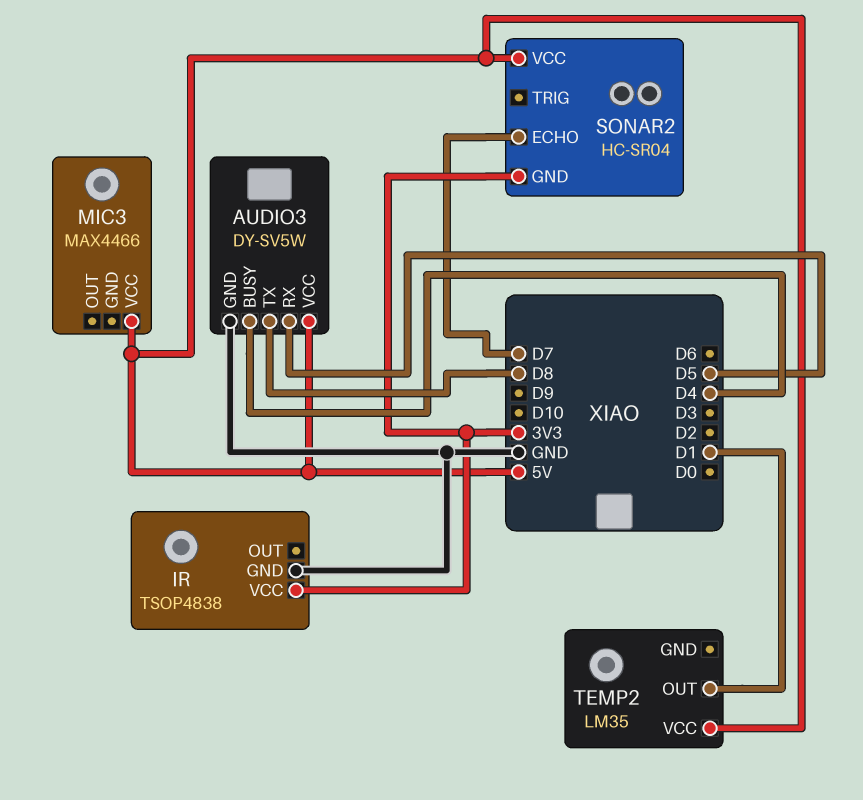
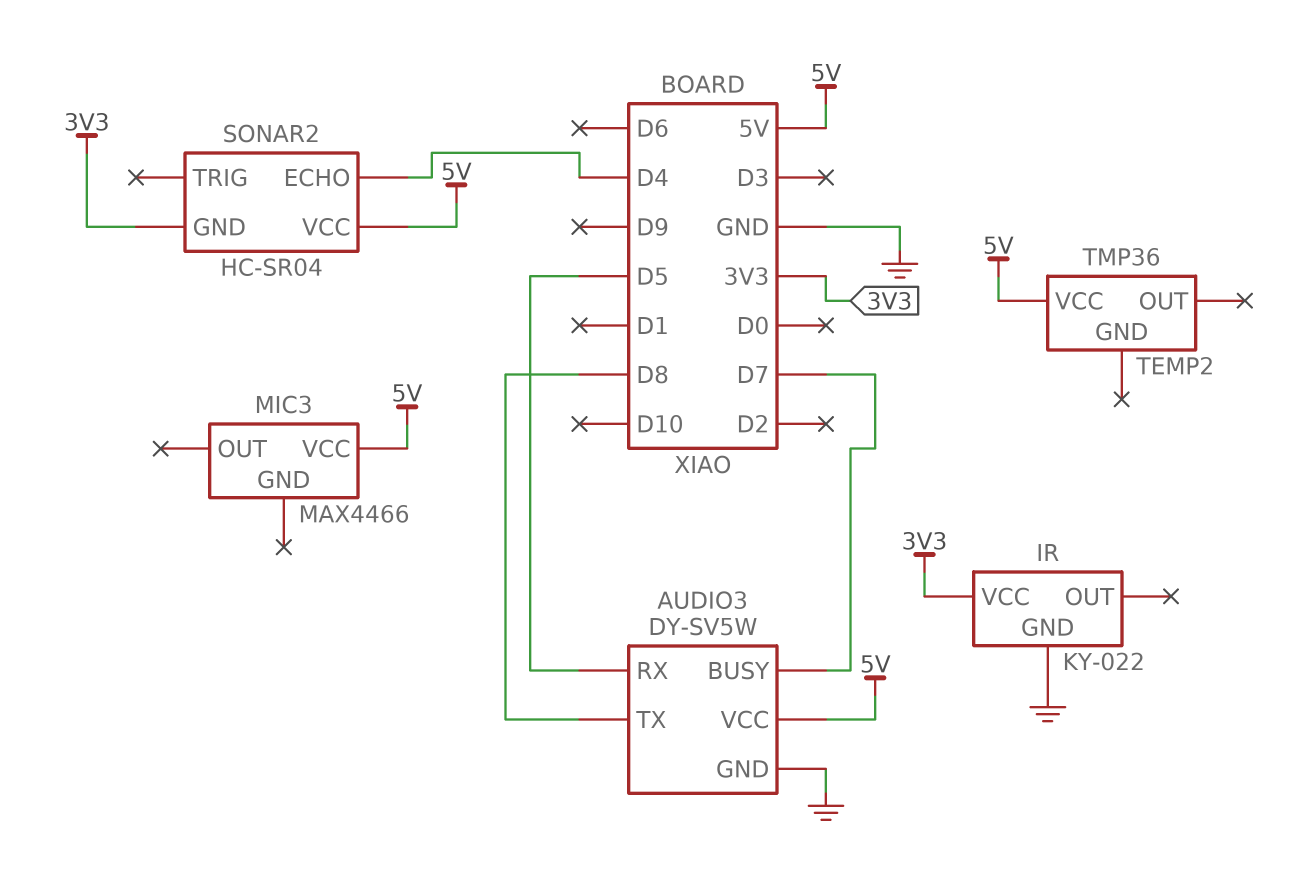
AUDIO3 pin BUSY: D4 -> D7
IR: TSOP4838 -> KY-022
SONAR2 pin ECHO: D7 -> D4
TEMP2: LM35 -> TMP36
TEMP2 pin OUT: D1 -> none

